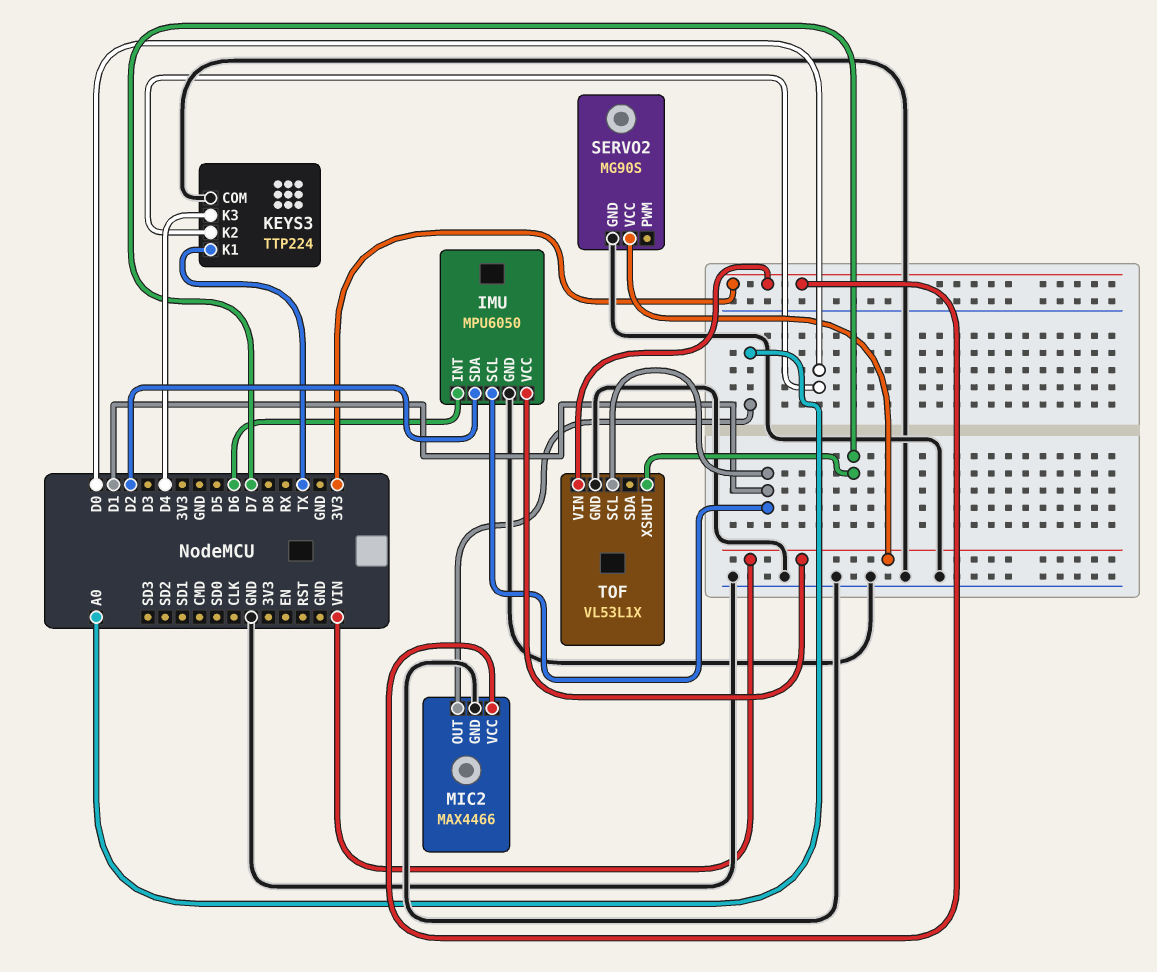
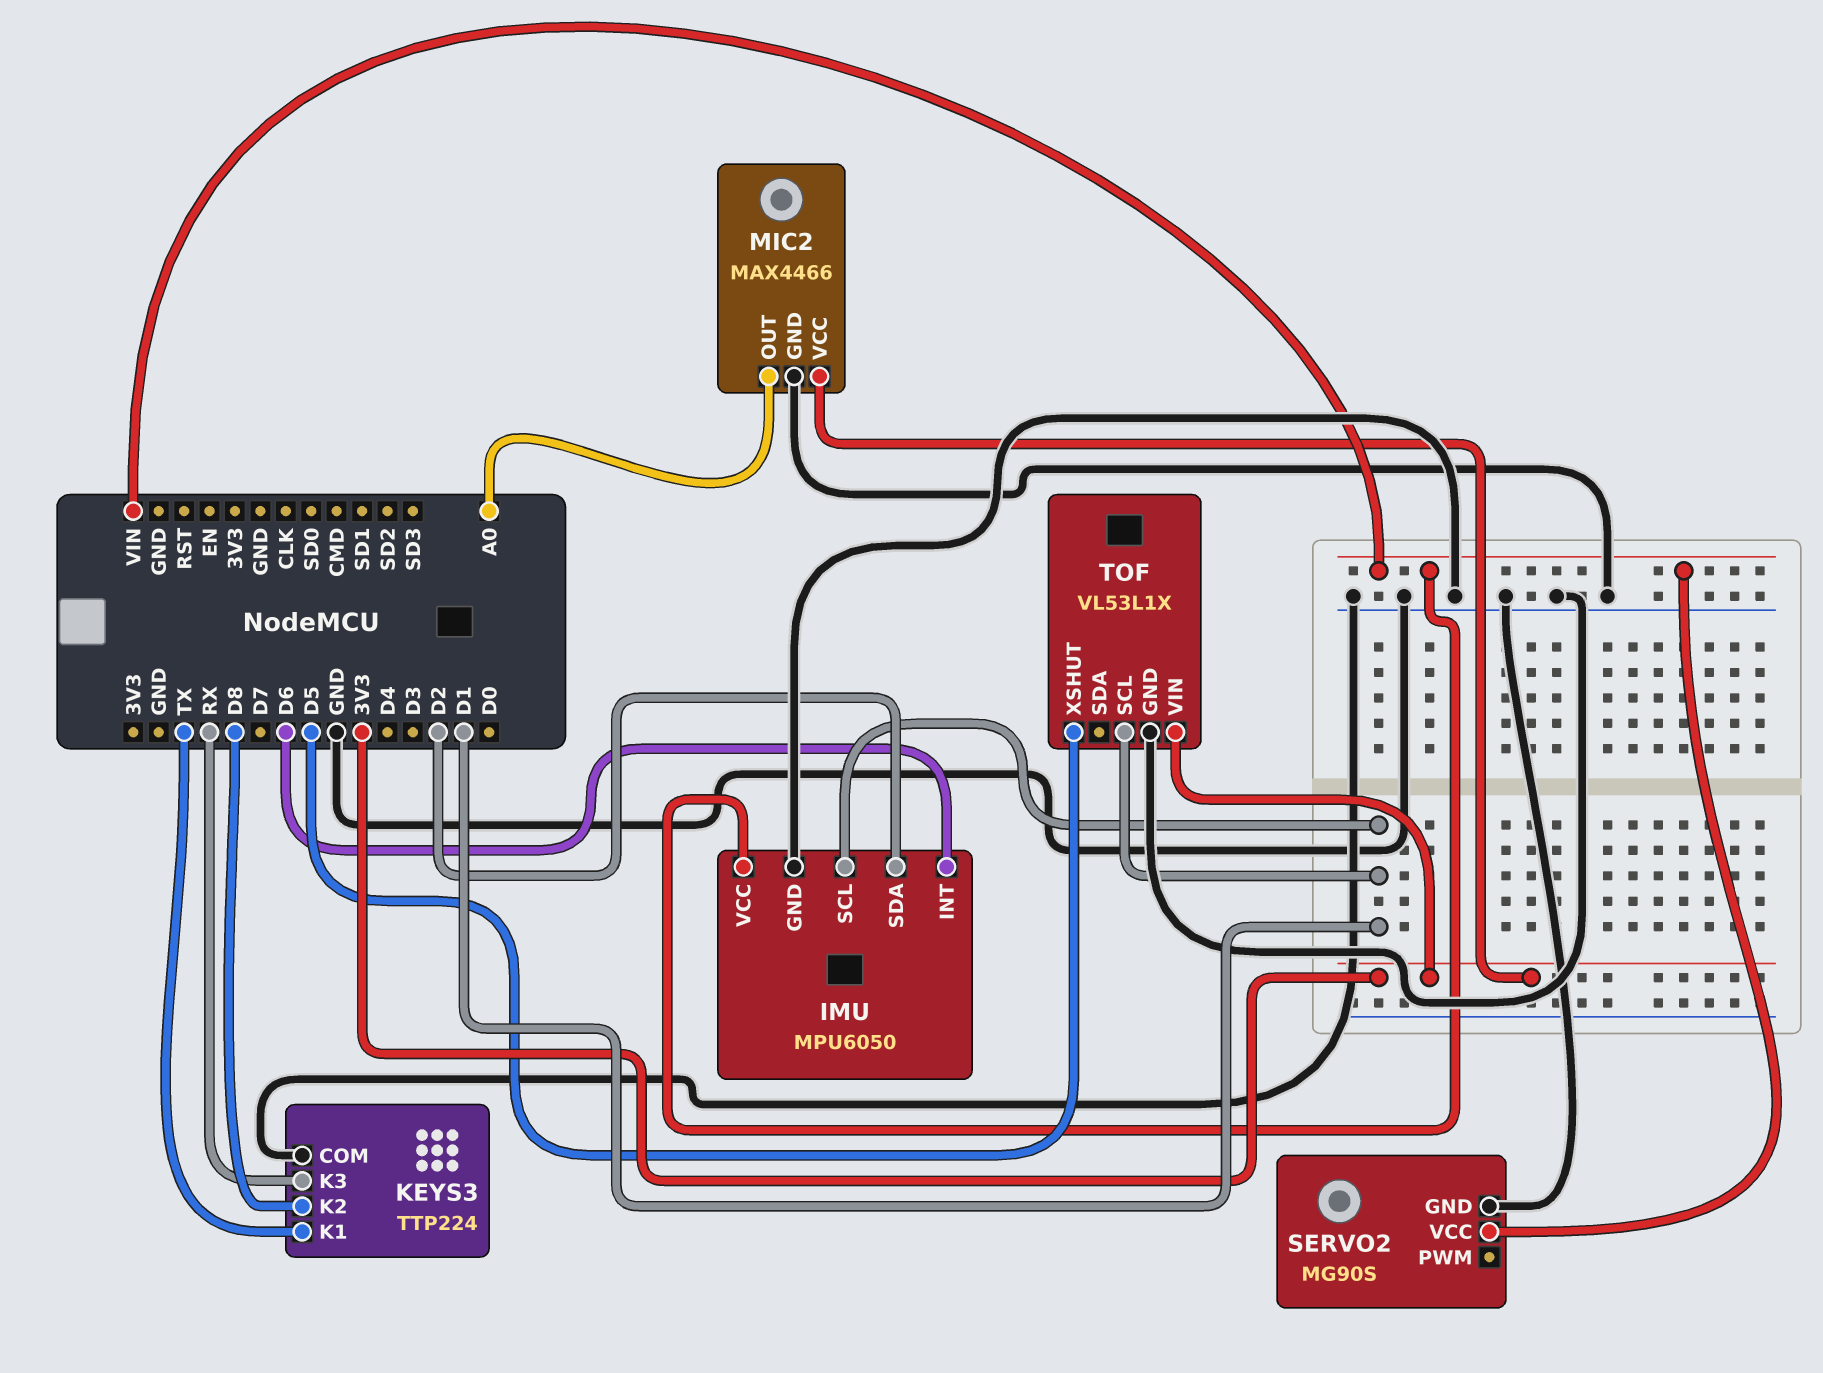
KEYS3 pin K2: D0 -> D8
KEYS3 pin K3: D4 -> RX
TOF pin XSHUT: D7 -> D5

